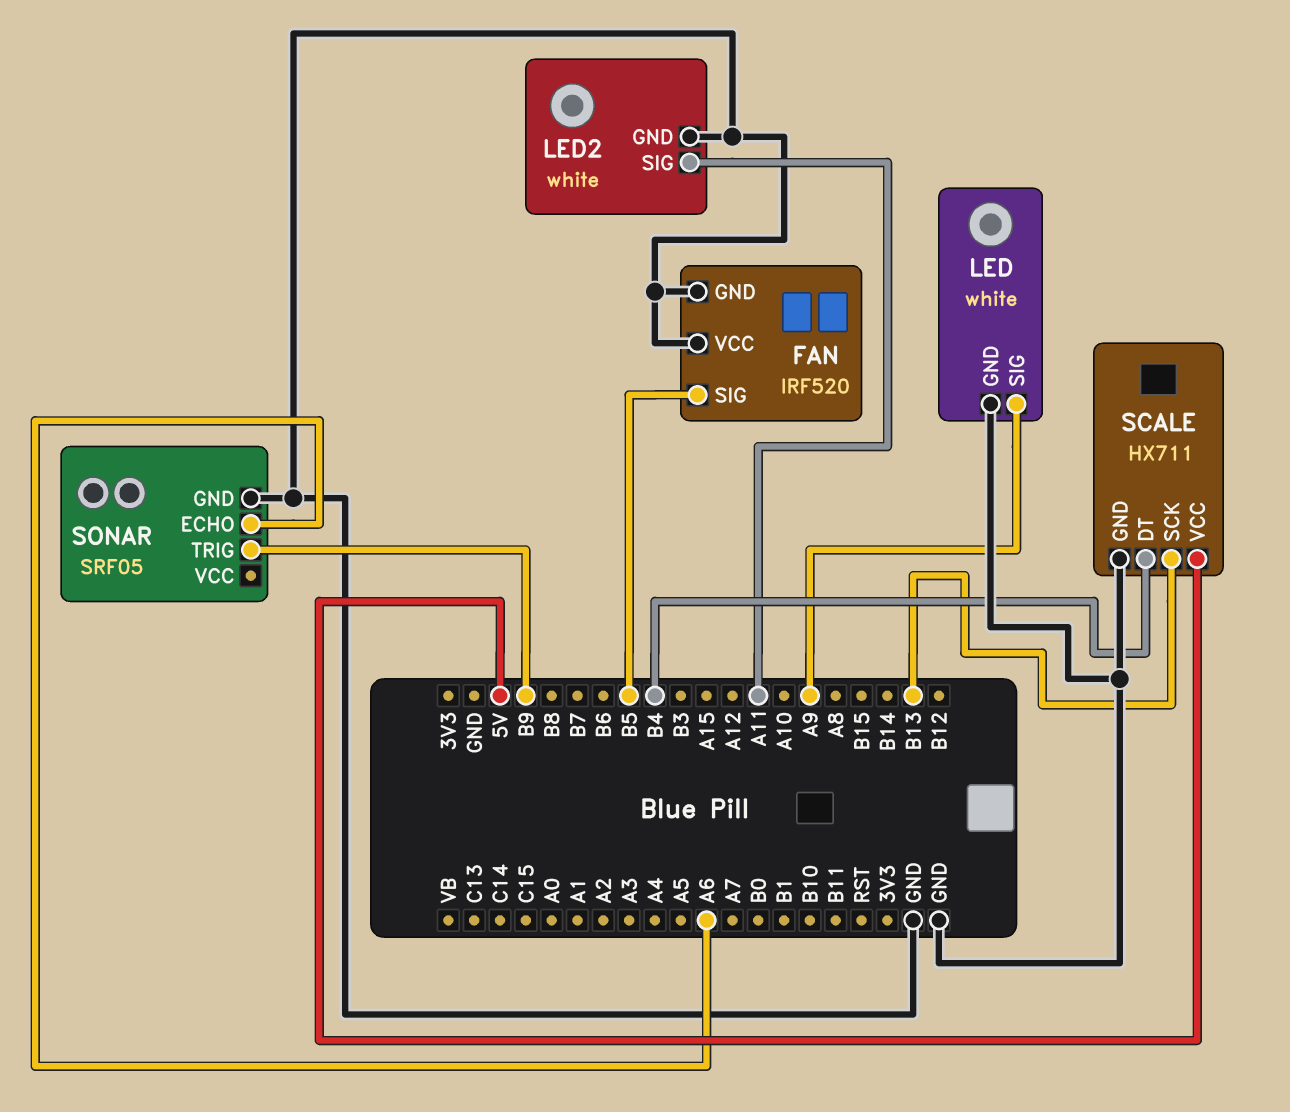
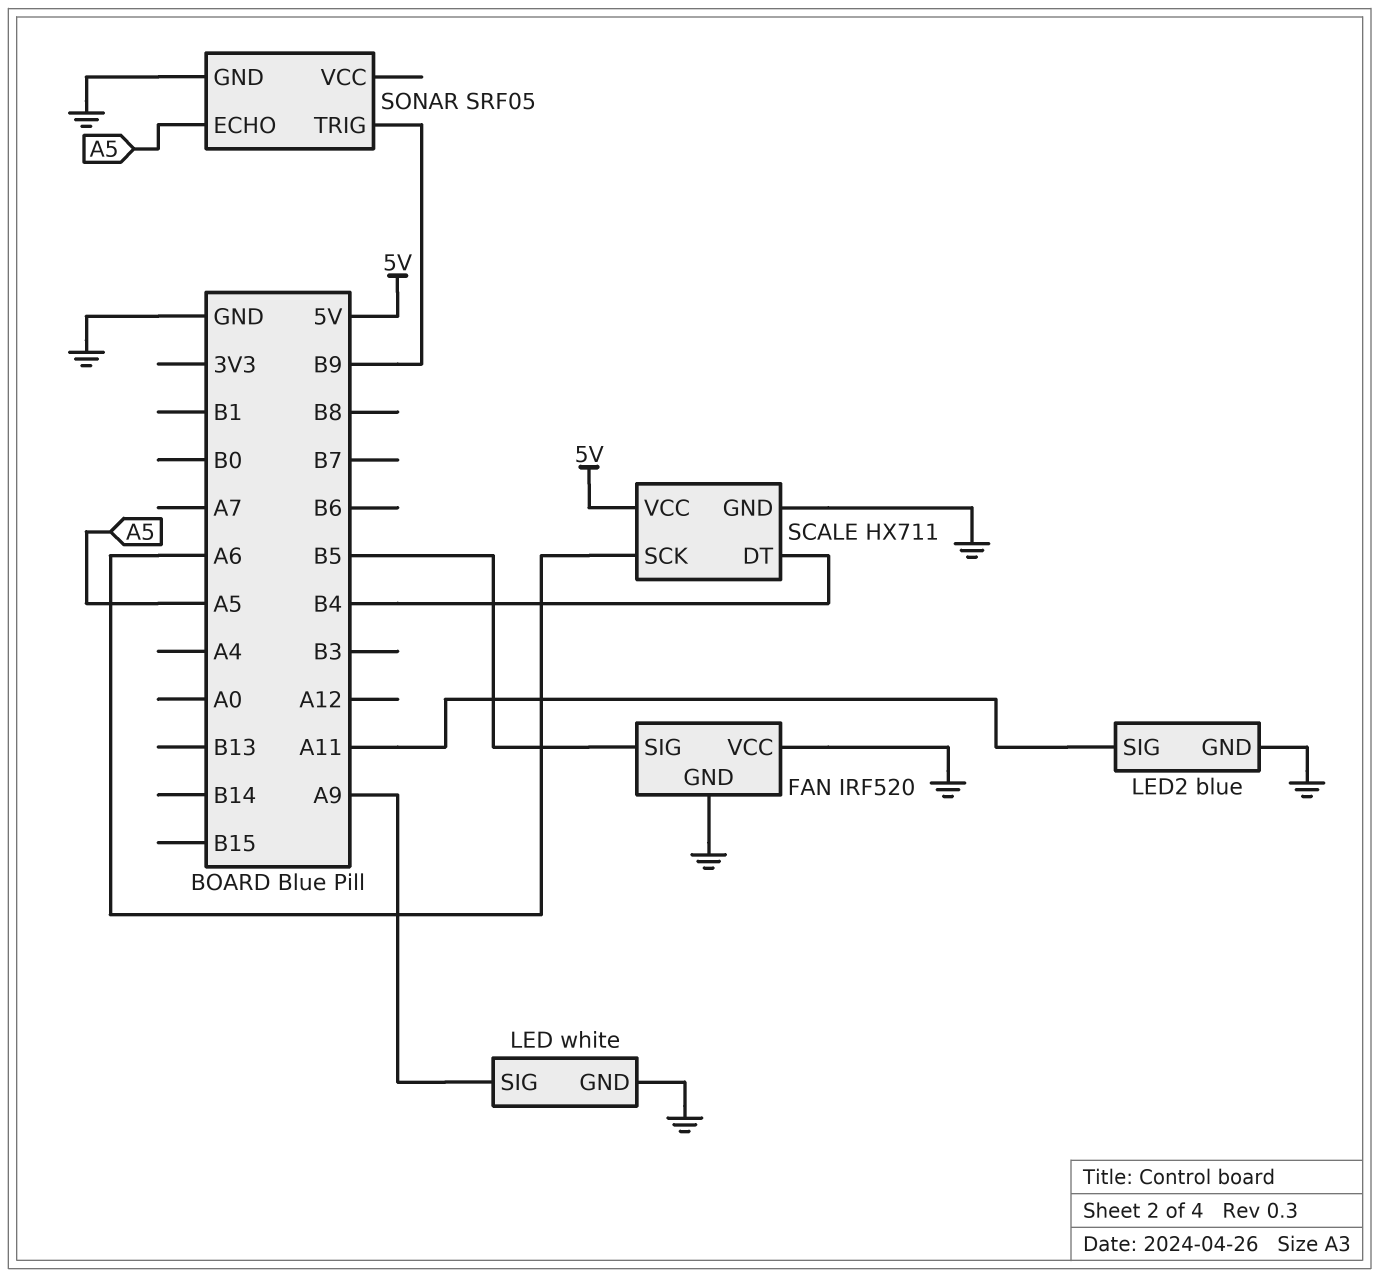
LED2: white -> blue
SCALE pin SCK: B13 -> A6
SONAR pin ECHO: A6 -> A5

